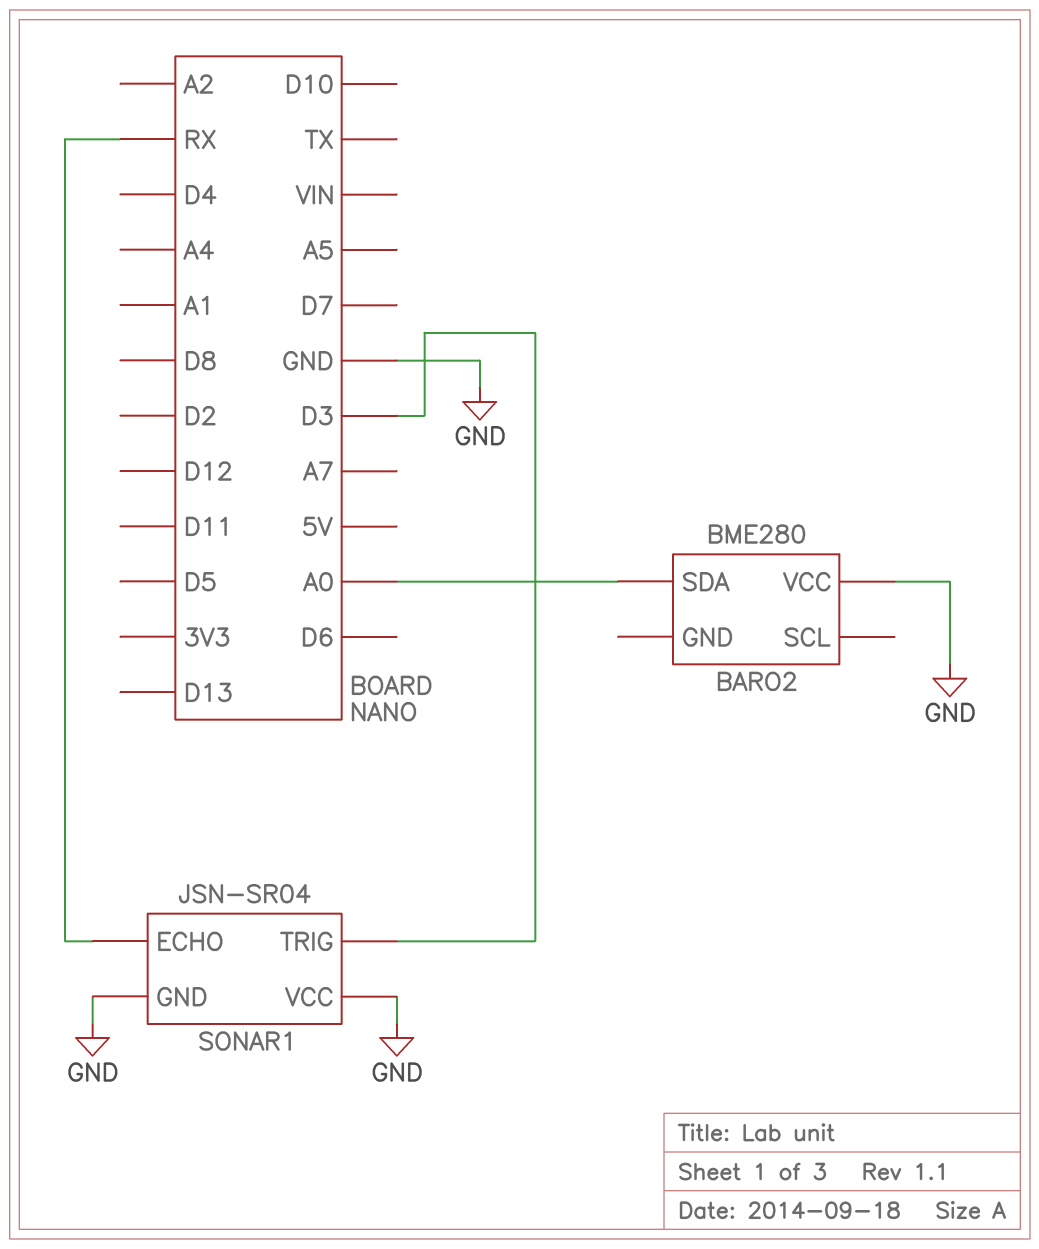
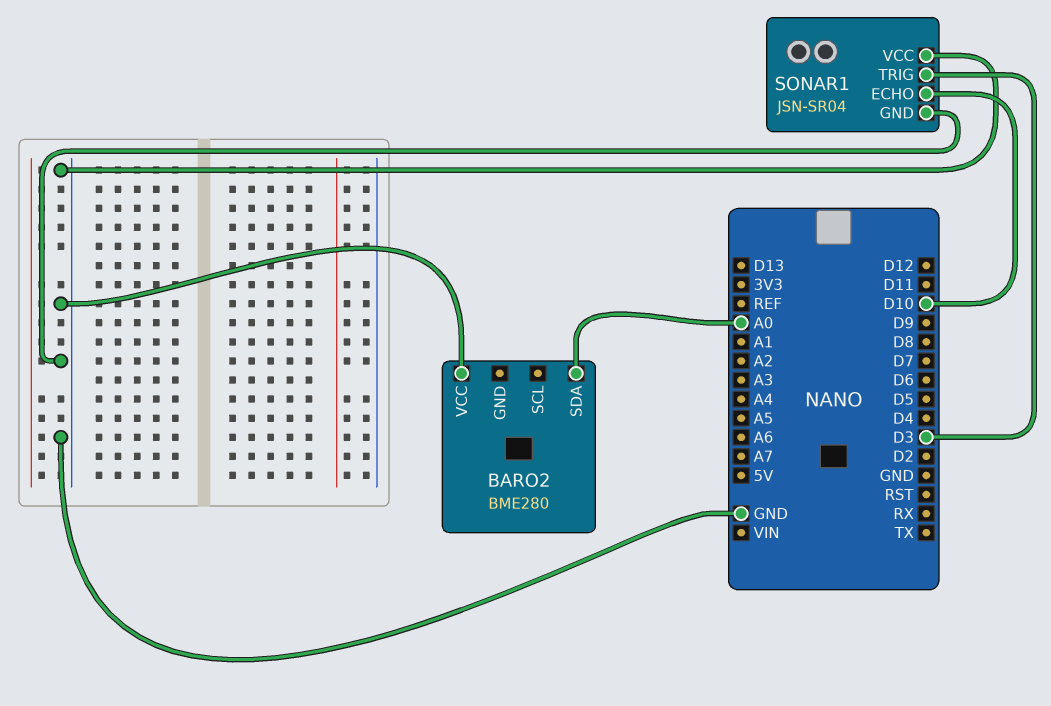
SONAR1 pin ECHO: RX -> D10

